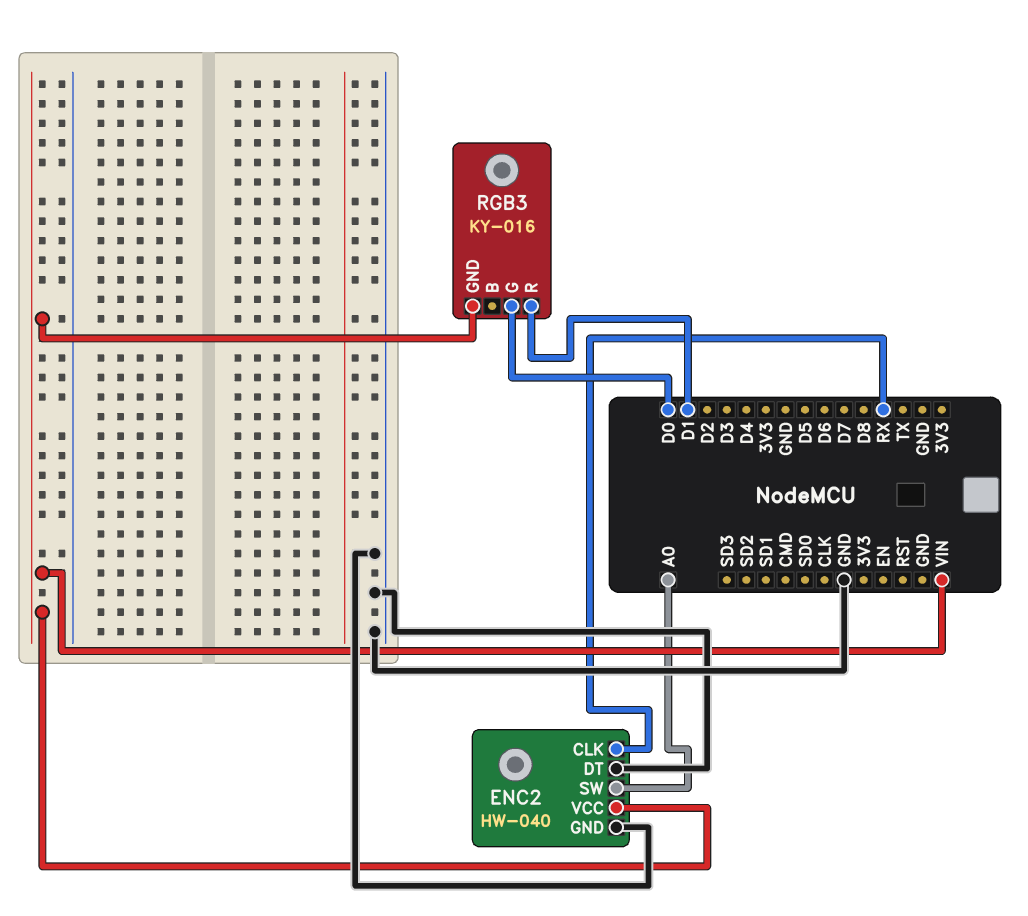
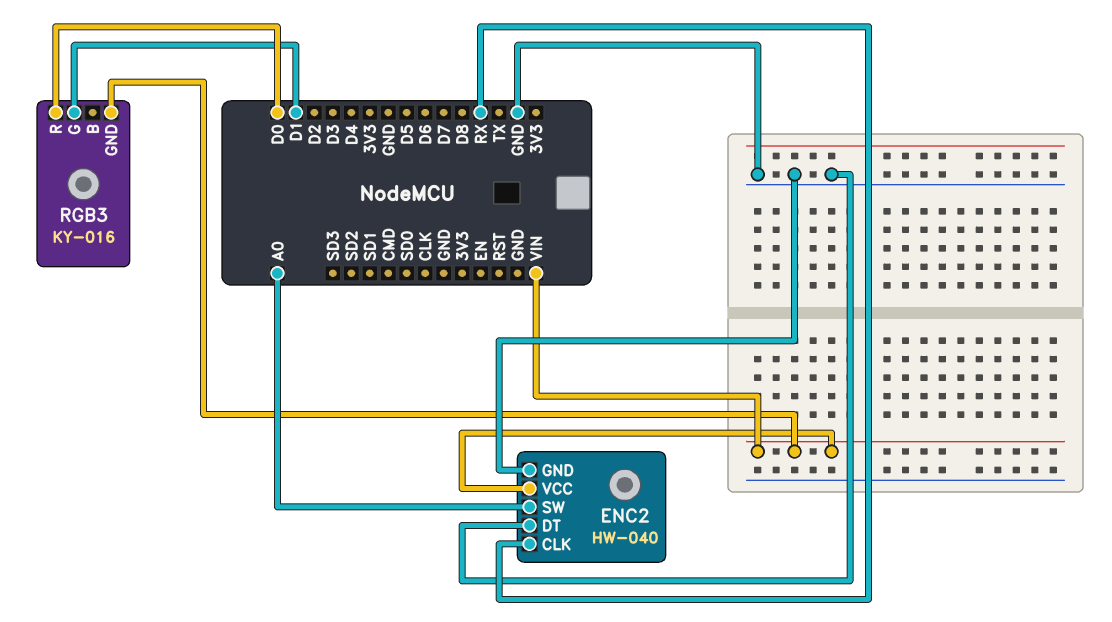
RGB3 pin G: D0 -> D1
RGB3 pin R: D1 -> D0

